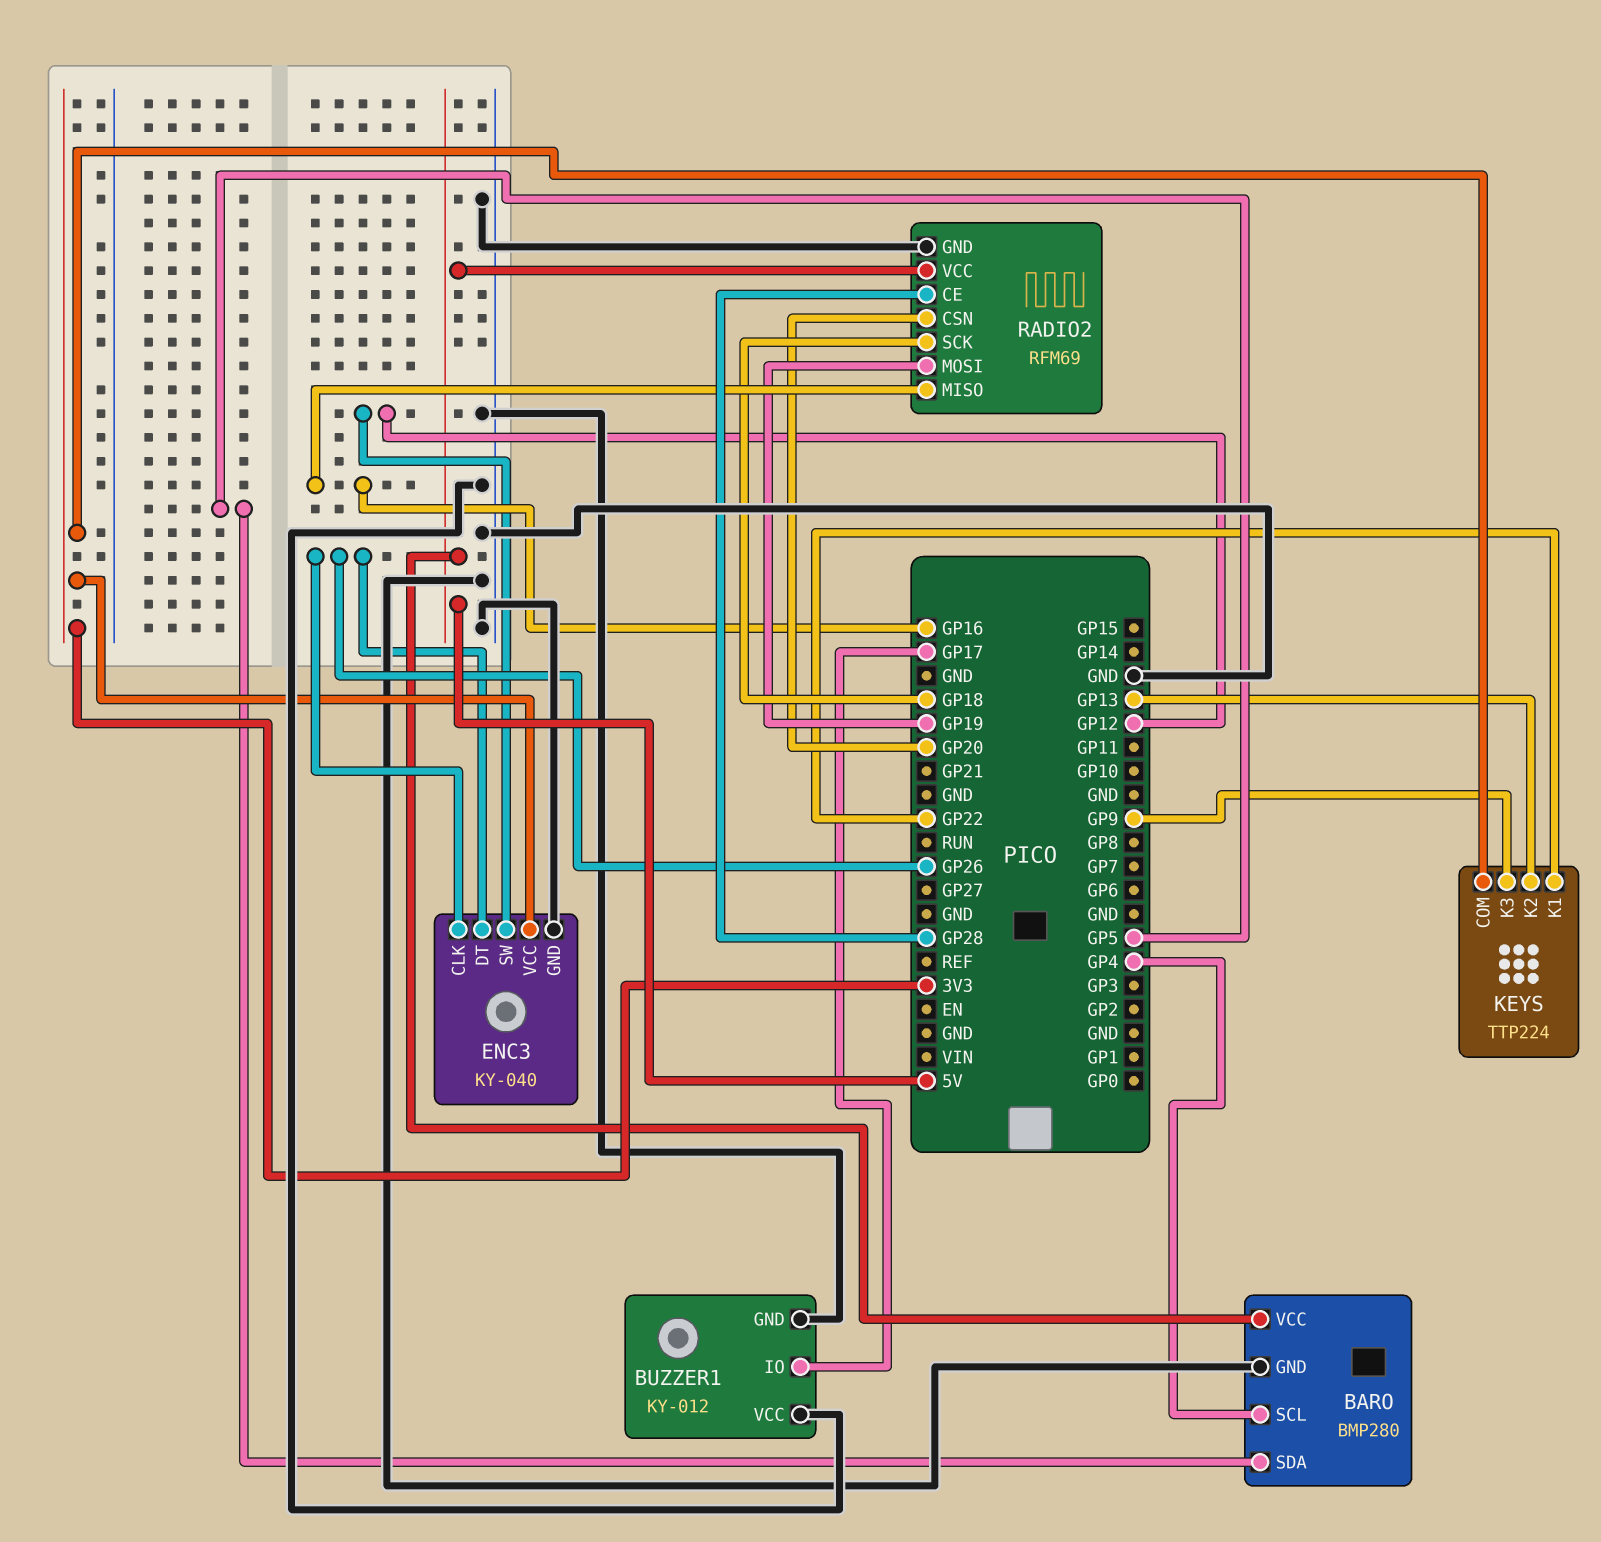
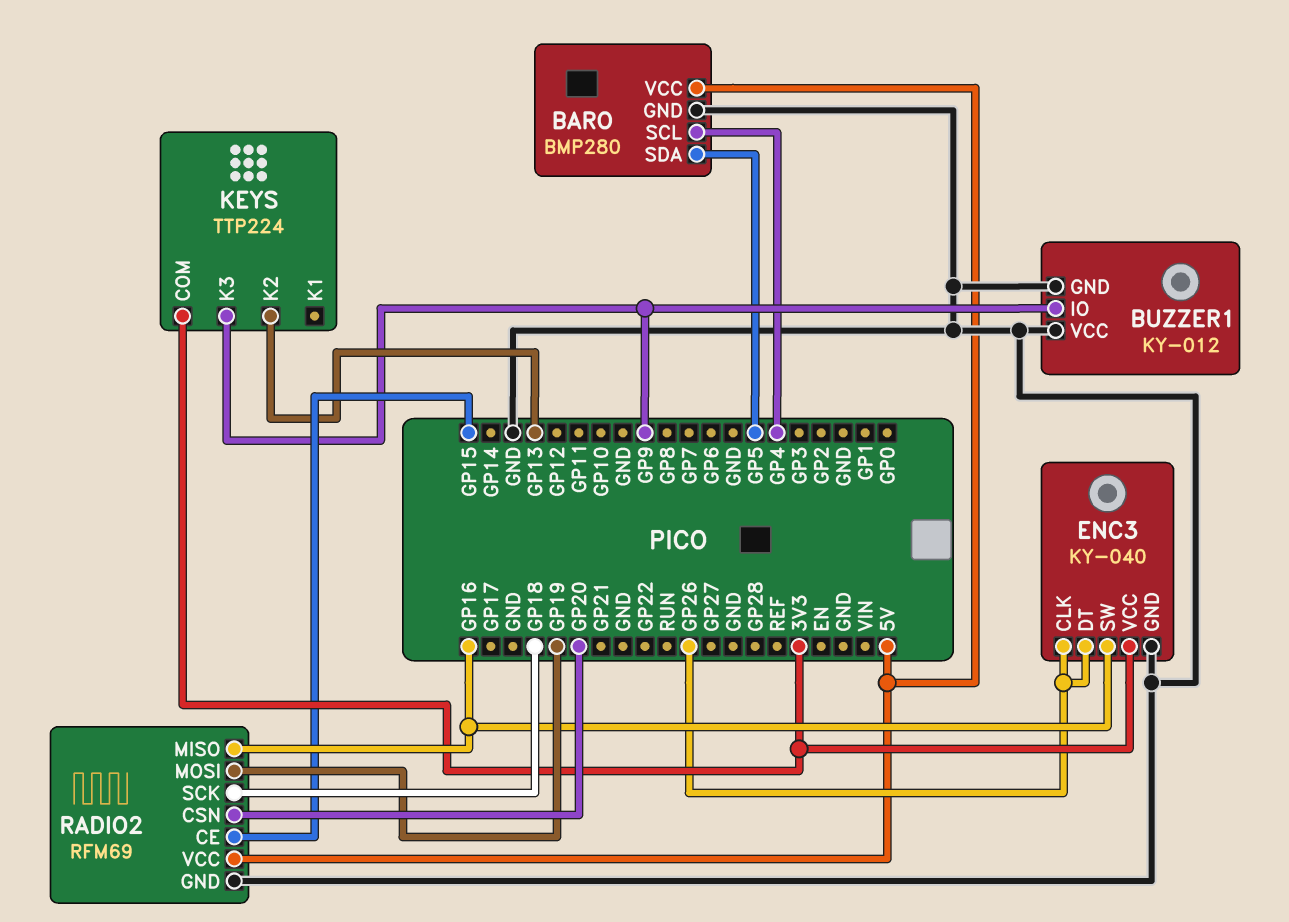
BUZZER1 pin IO: GP17 -> GP9
ENC3 pin SW: GP12 -> GP16
KEYS pin K1: GP22 -> none
RADIO2 pin CE: GP28 -> GP15

